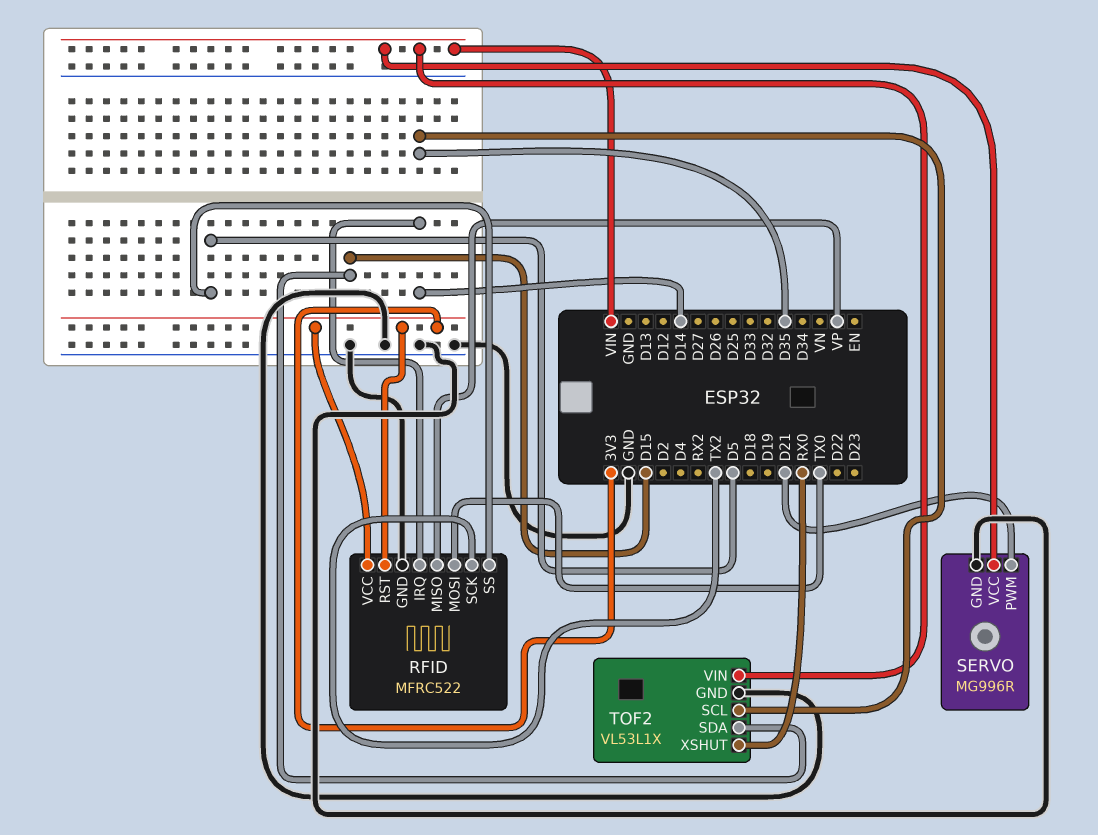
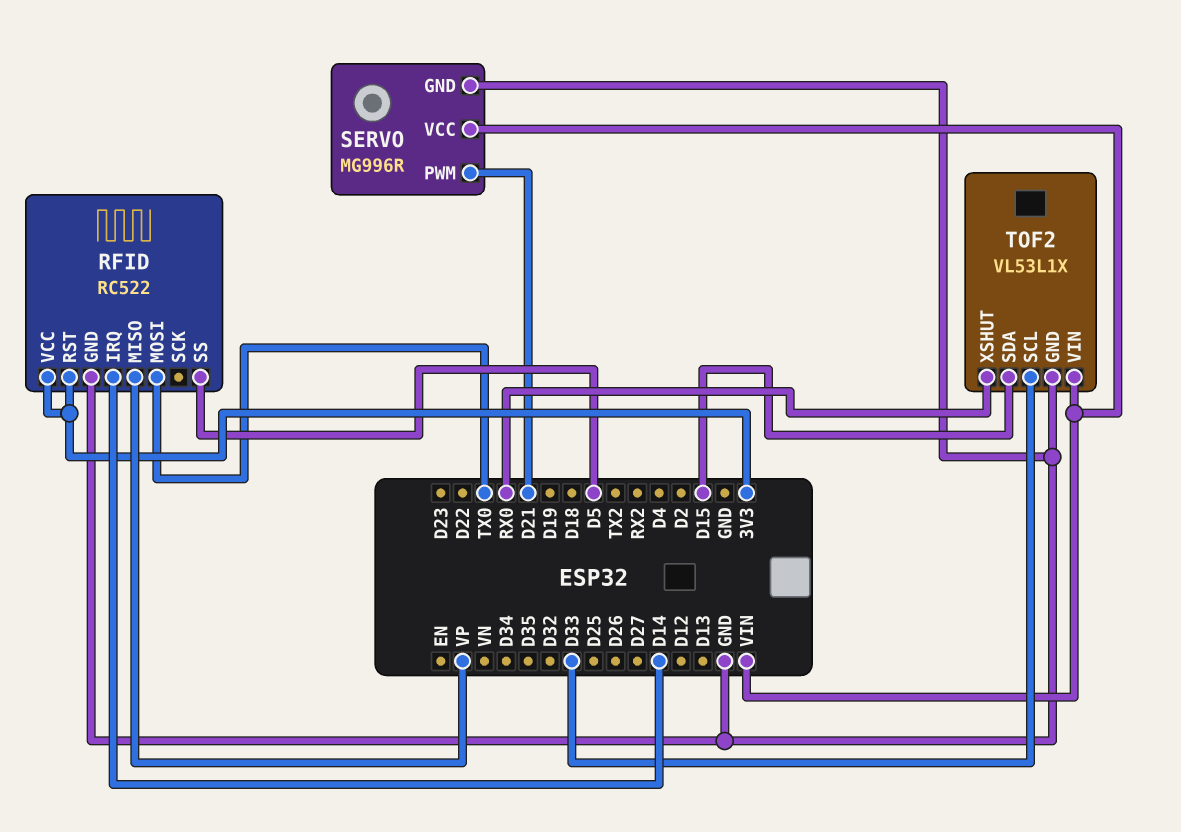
RFID: MFRC522 -> RC522
RFID pin SCK: TX2 -> none
TOF2 pin SCL: D35 -> D33

